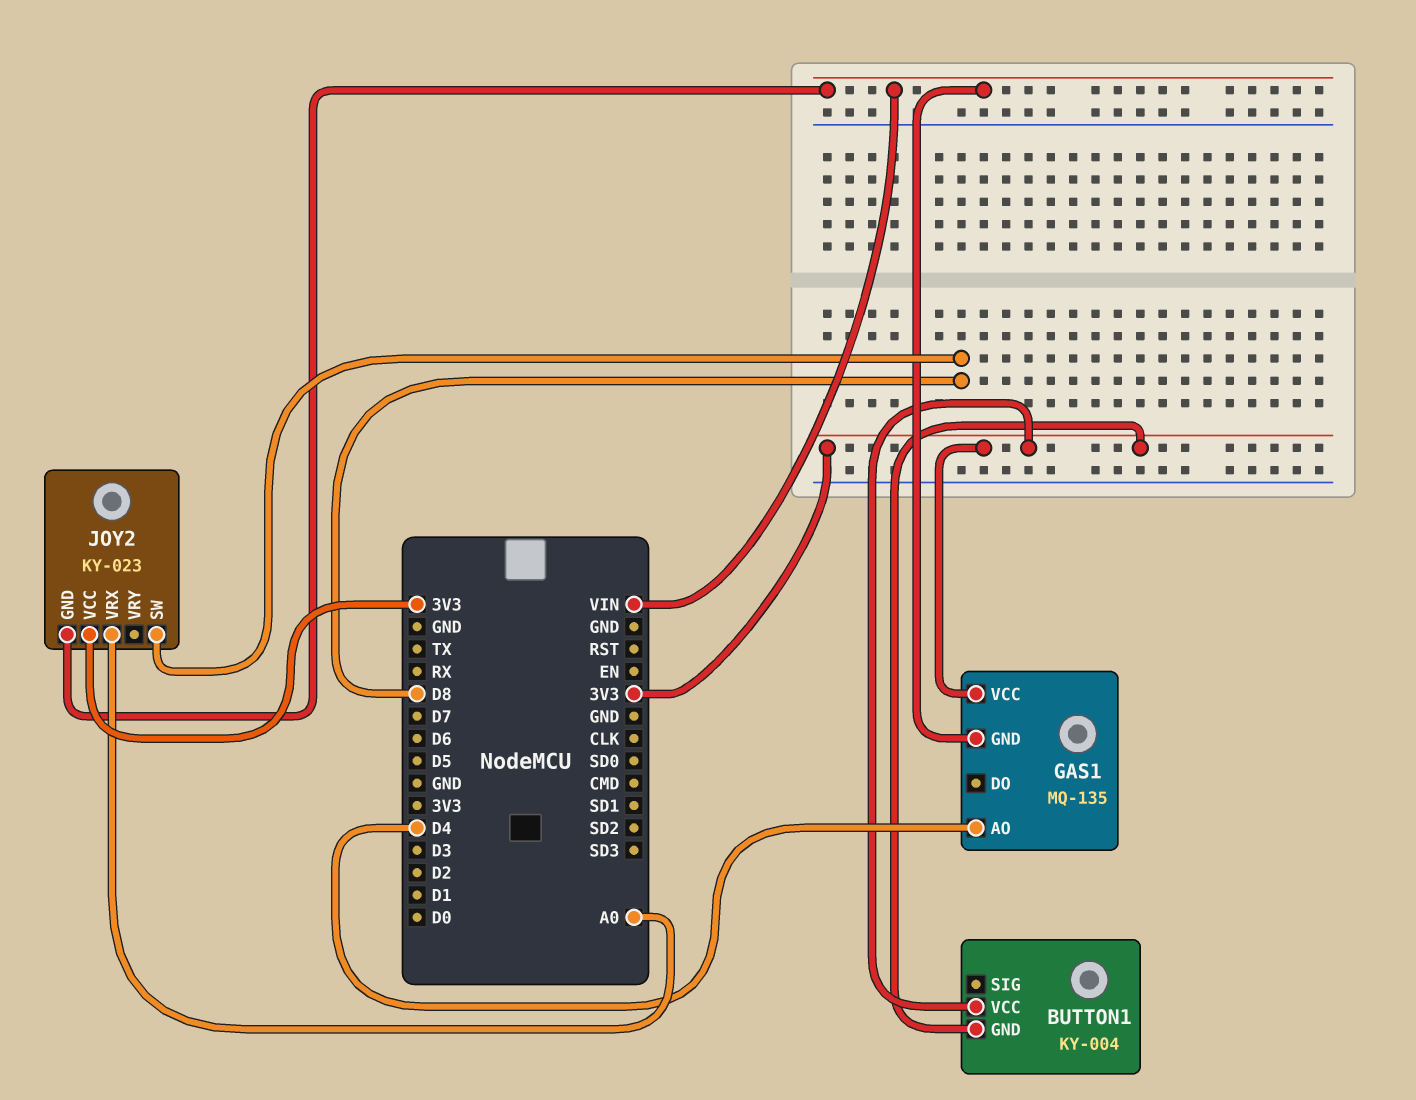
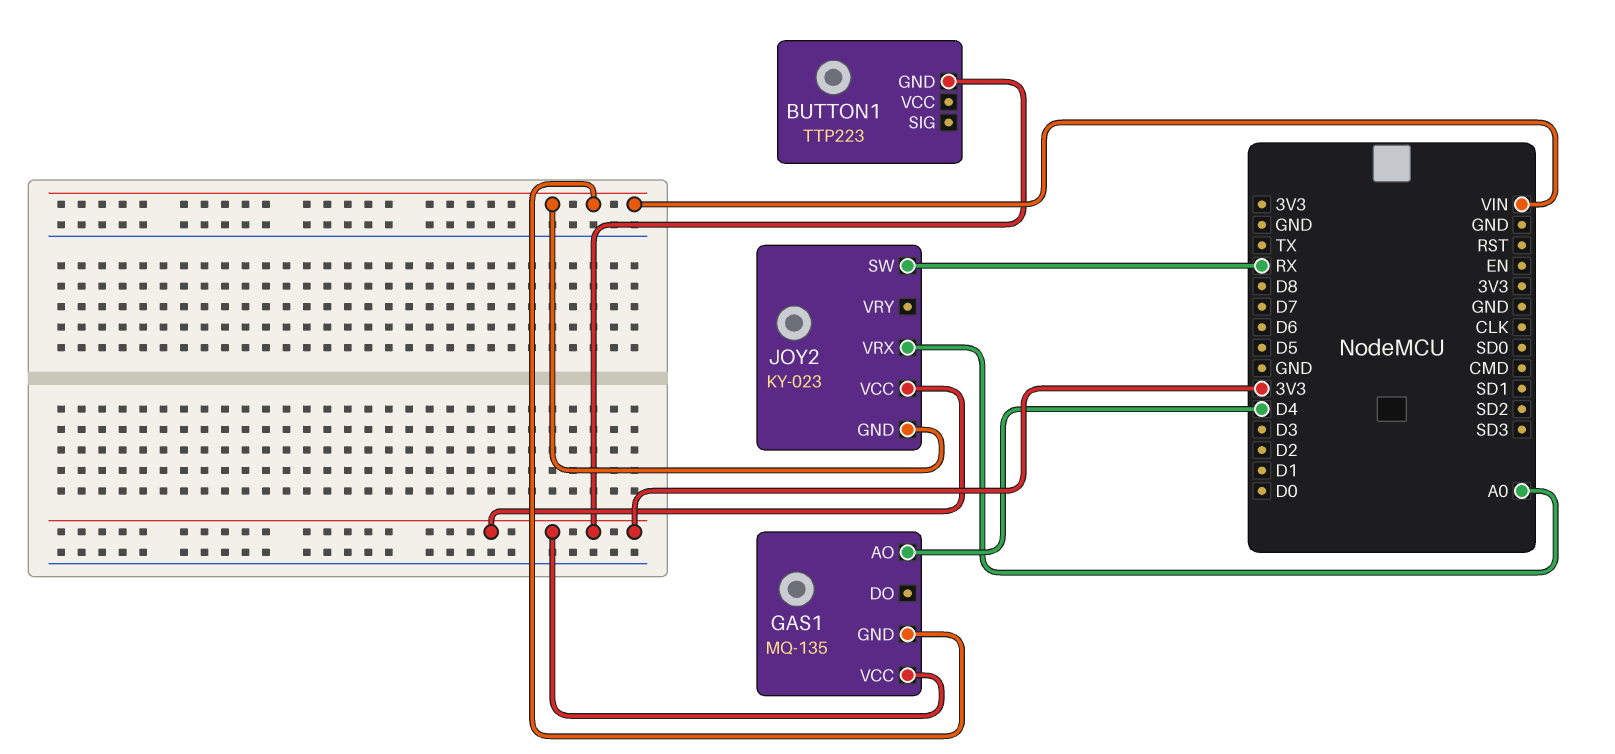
BUTTON1: KY-004 -> TTP223
BUTTON1 pin VCC: 3V3 -> none
JOY2 pin SW: D8 -> RX

